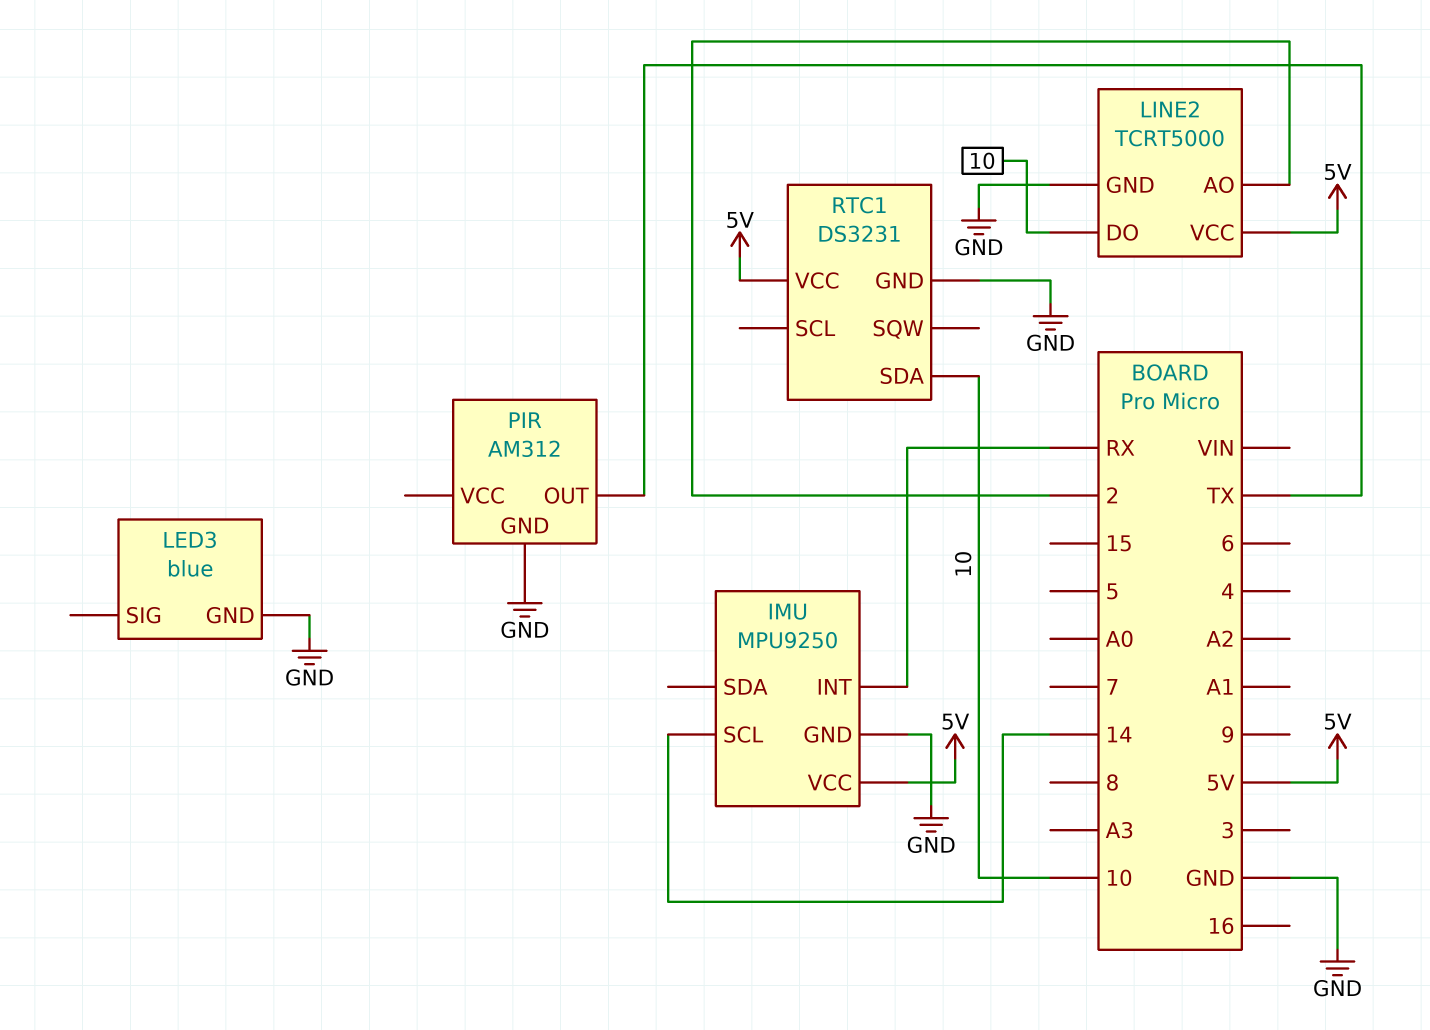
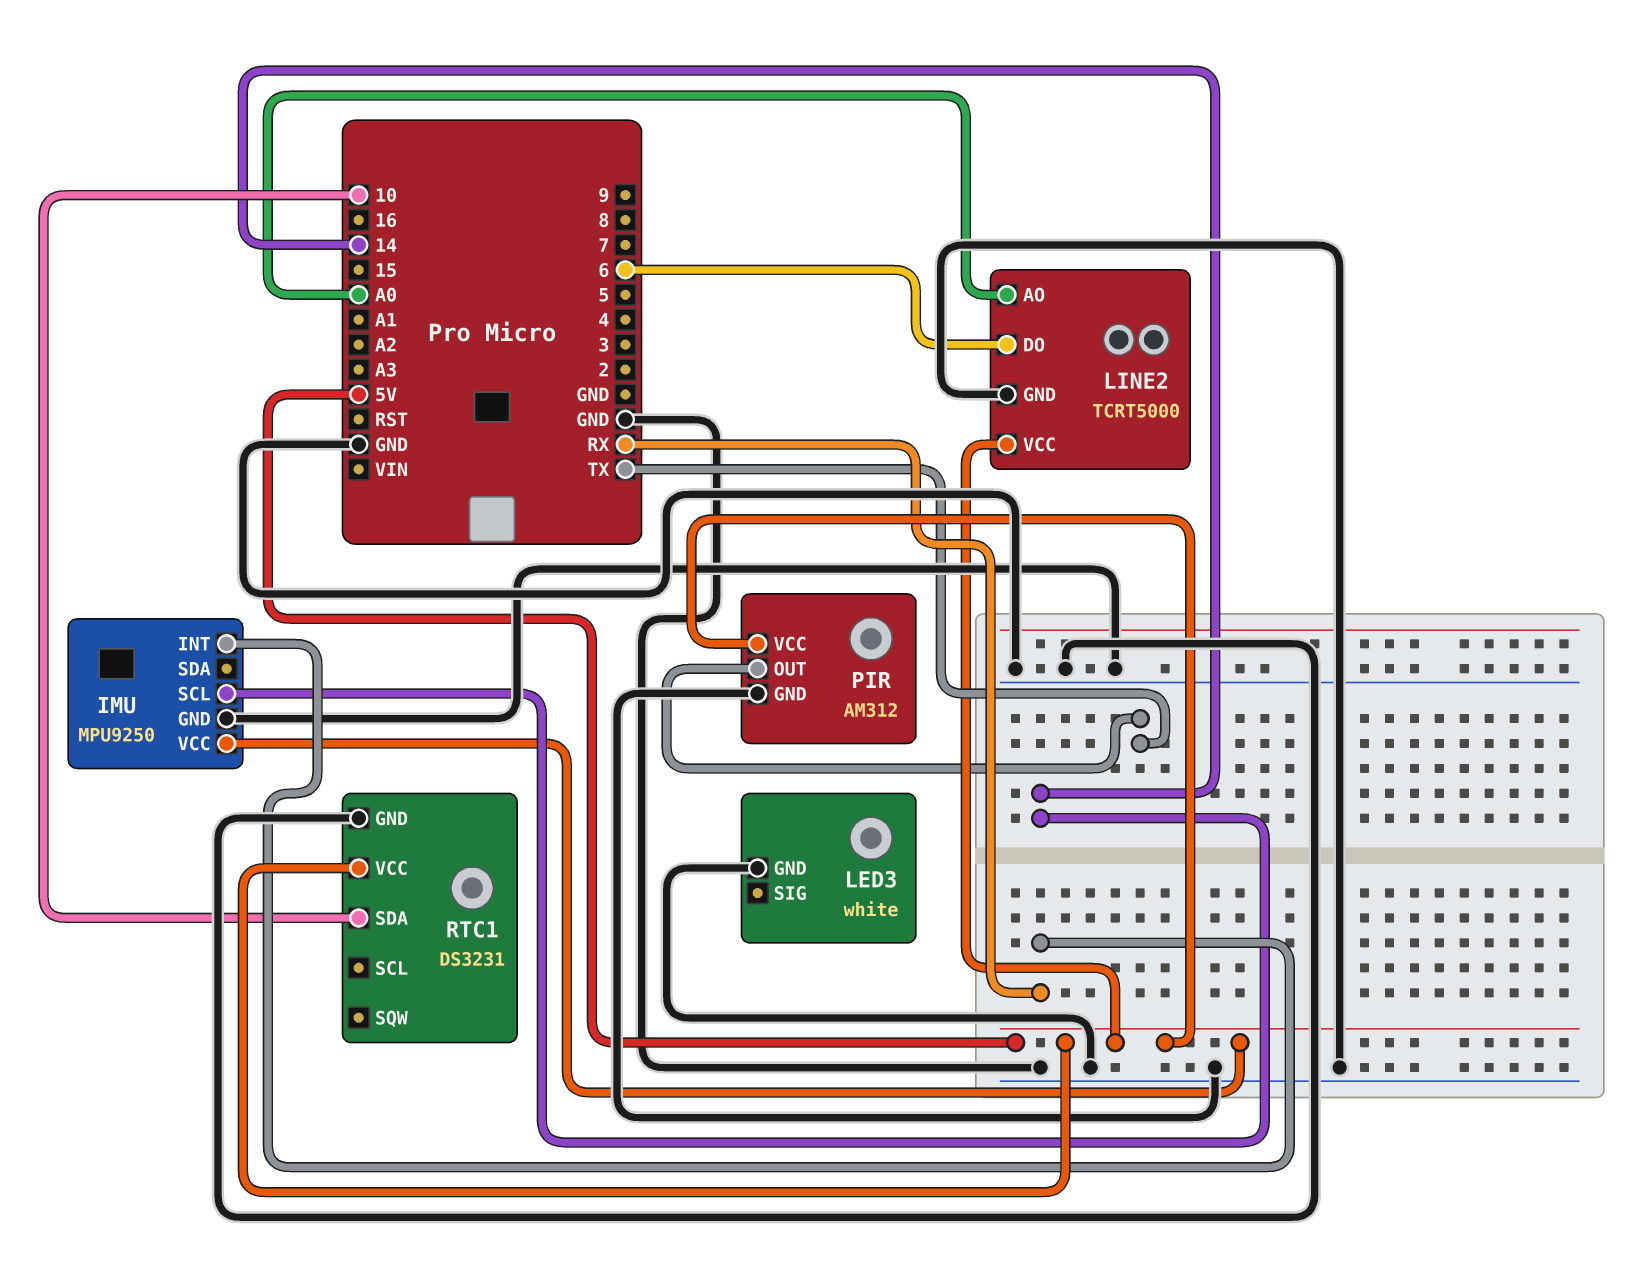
LED3: blue -> white
LINE2 pin AO: 2 -> A0
LINE2 pin DO: 10 -> 6
PIR pin VCC: none -> 5V

